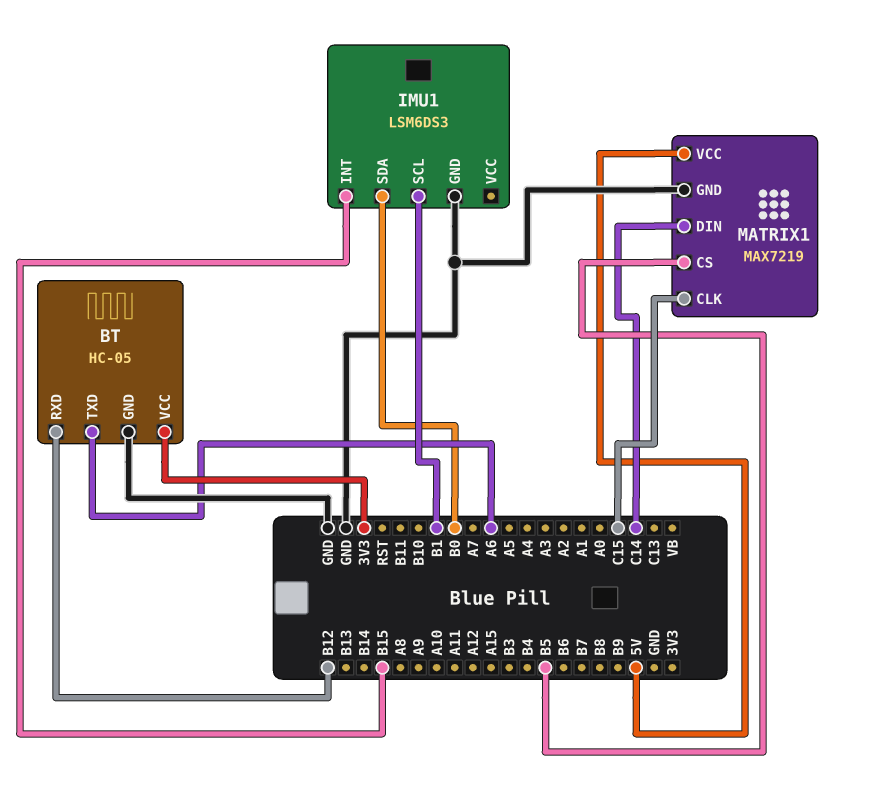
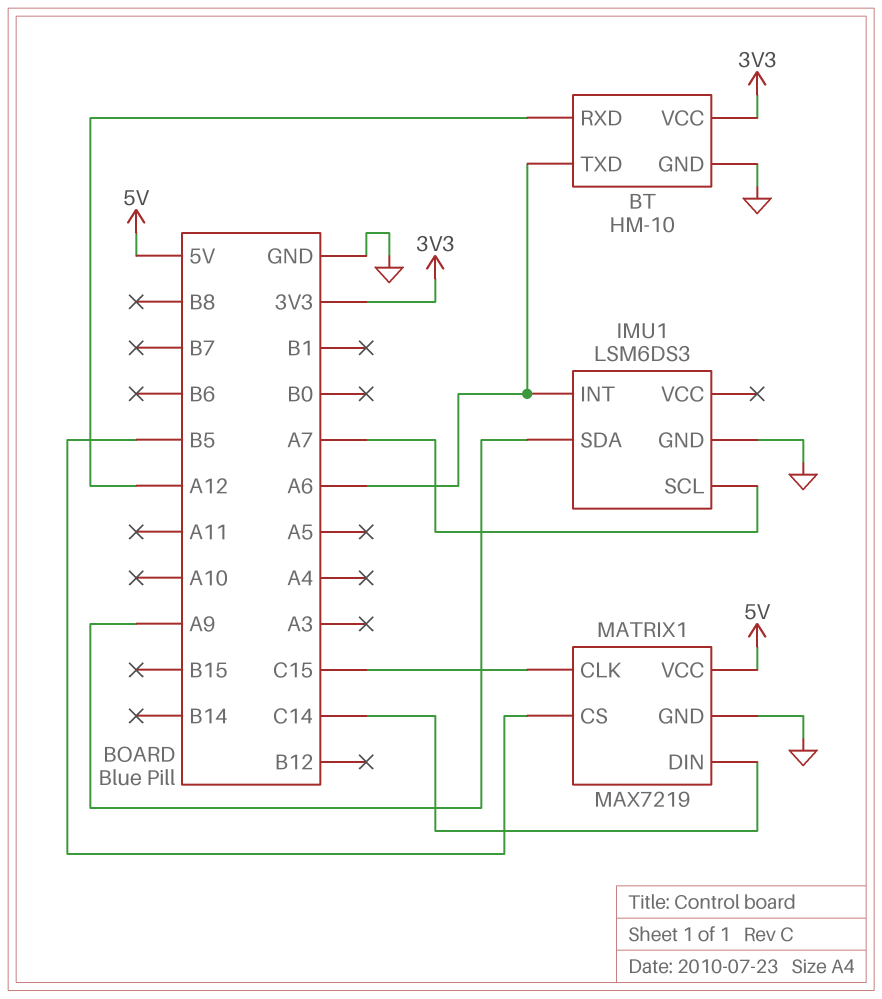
BT: HC-05 -> HM-10
BT pin RXD: B12 -> A12
IMU1 pin INT: B15 -> A6
IMU1 pin SCL: B1 -> A7
IMU1 pin SDA: B0 -> A9

